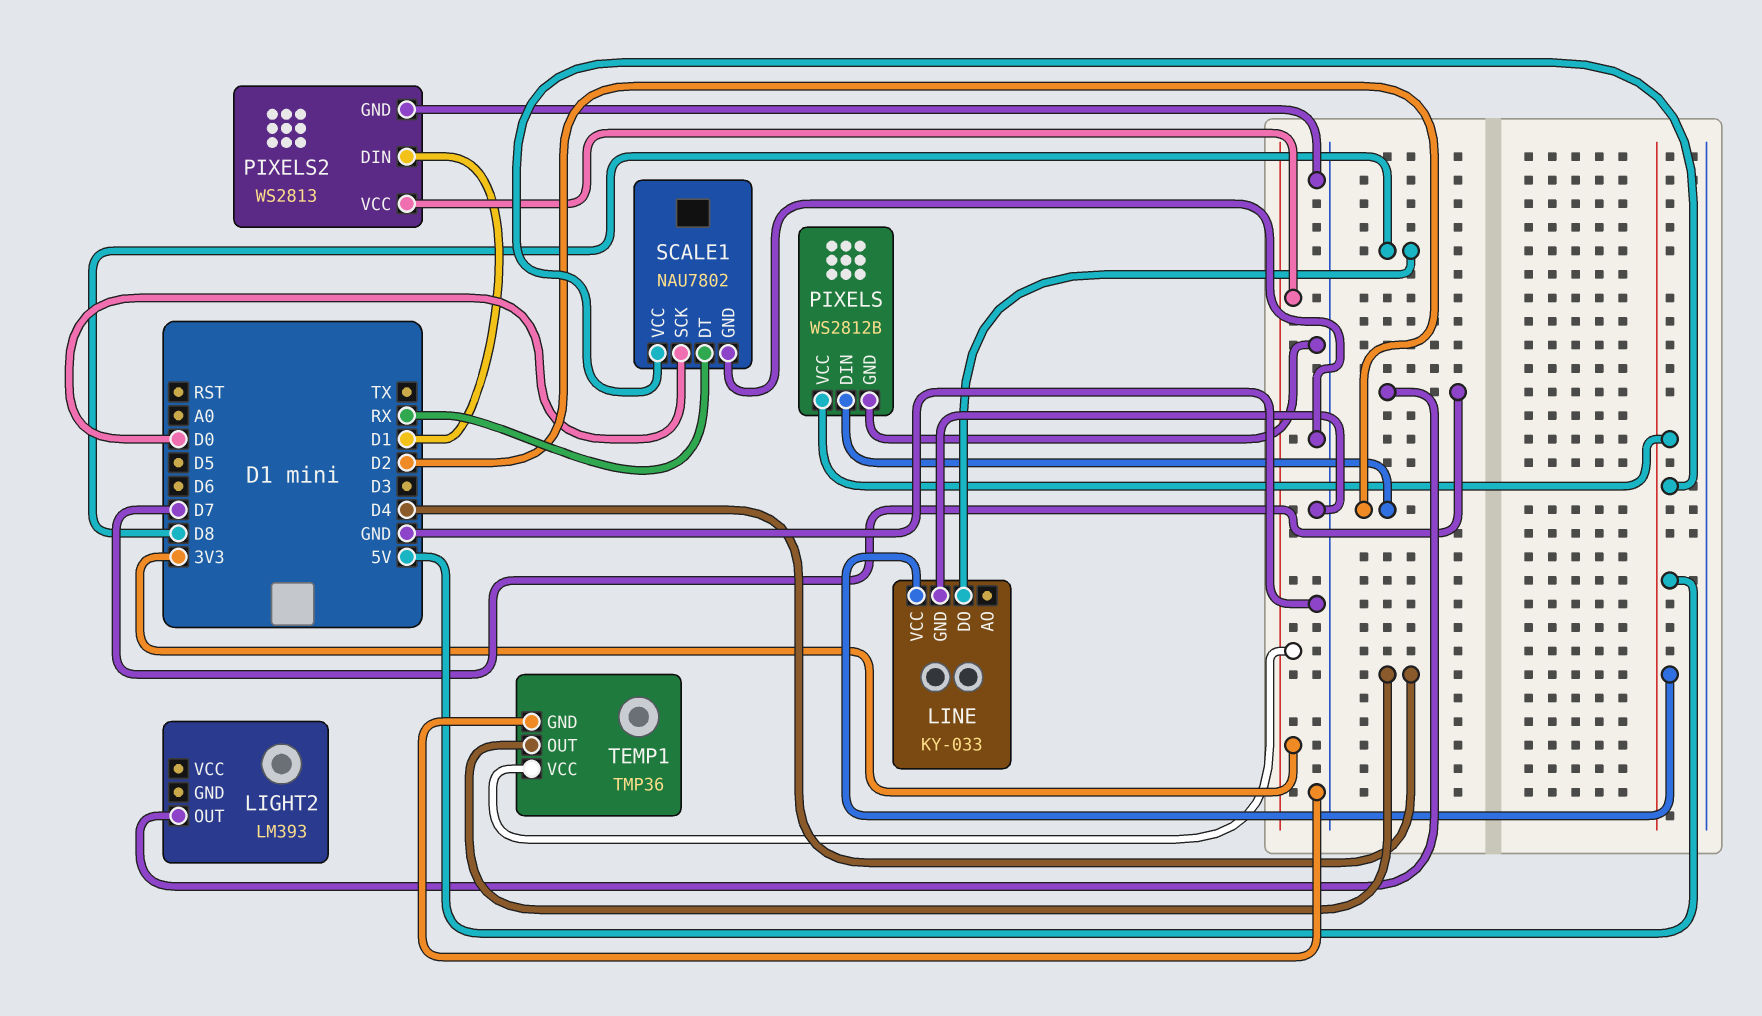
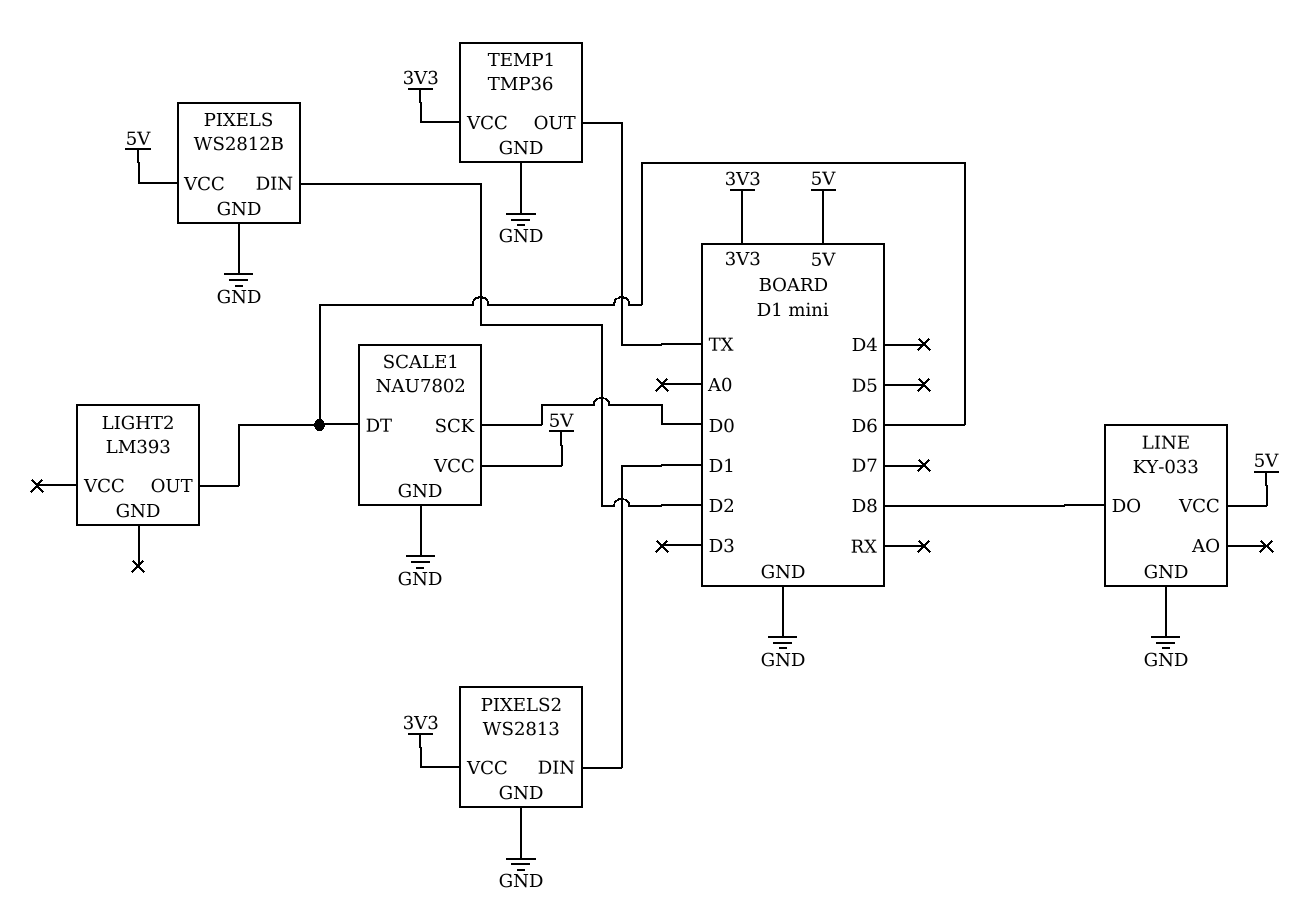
LIGHT2 pin OUT: D7 -> D6
SCALE1 pin DT: RX -> D6
TEMP1 pin OUT: D4 -> TX

